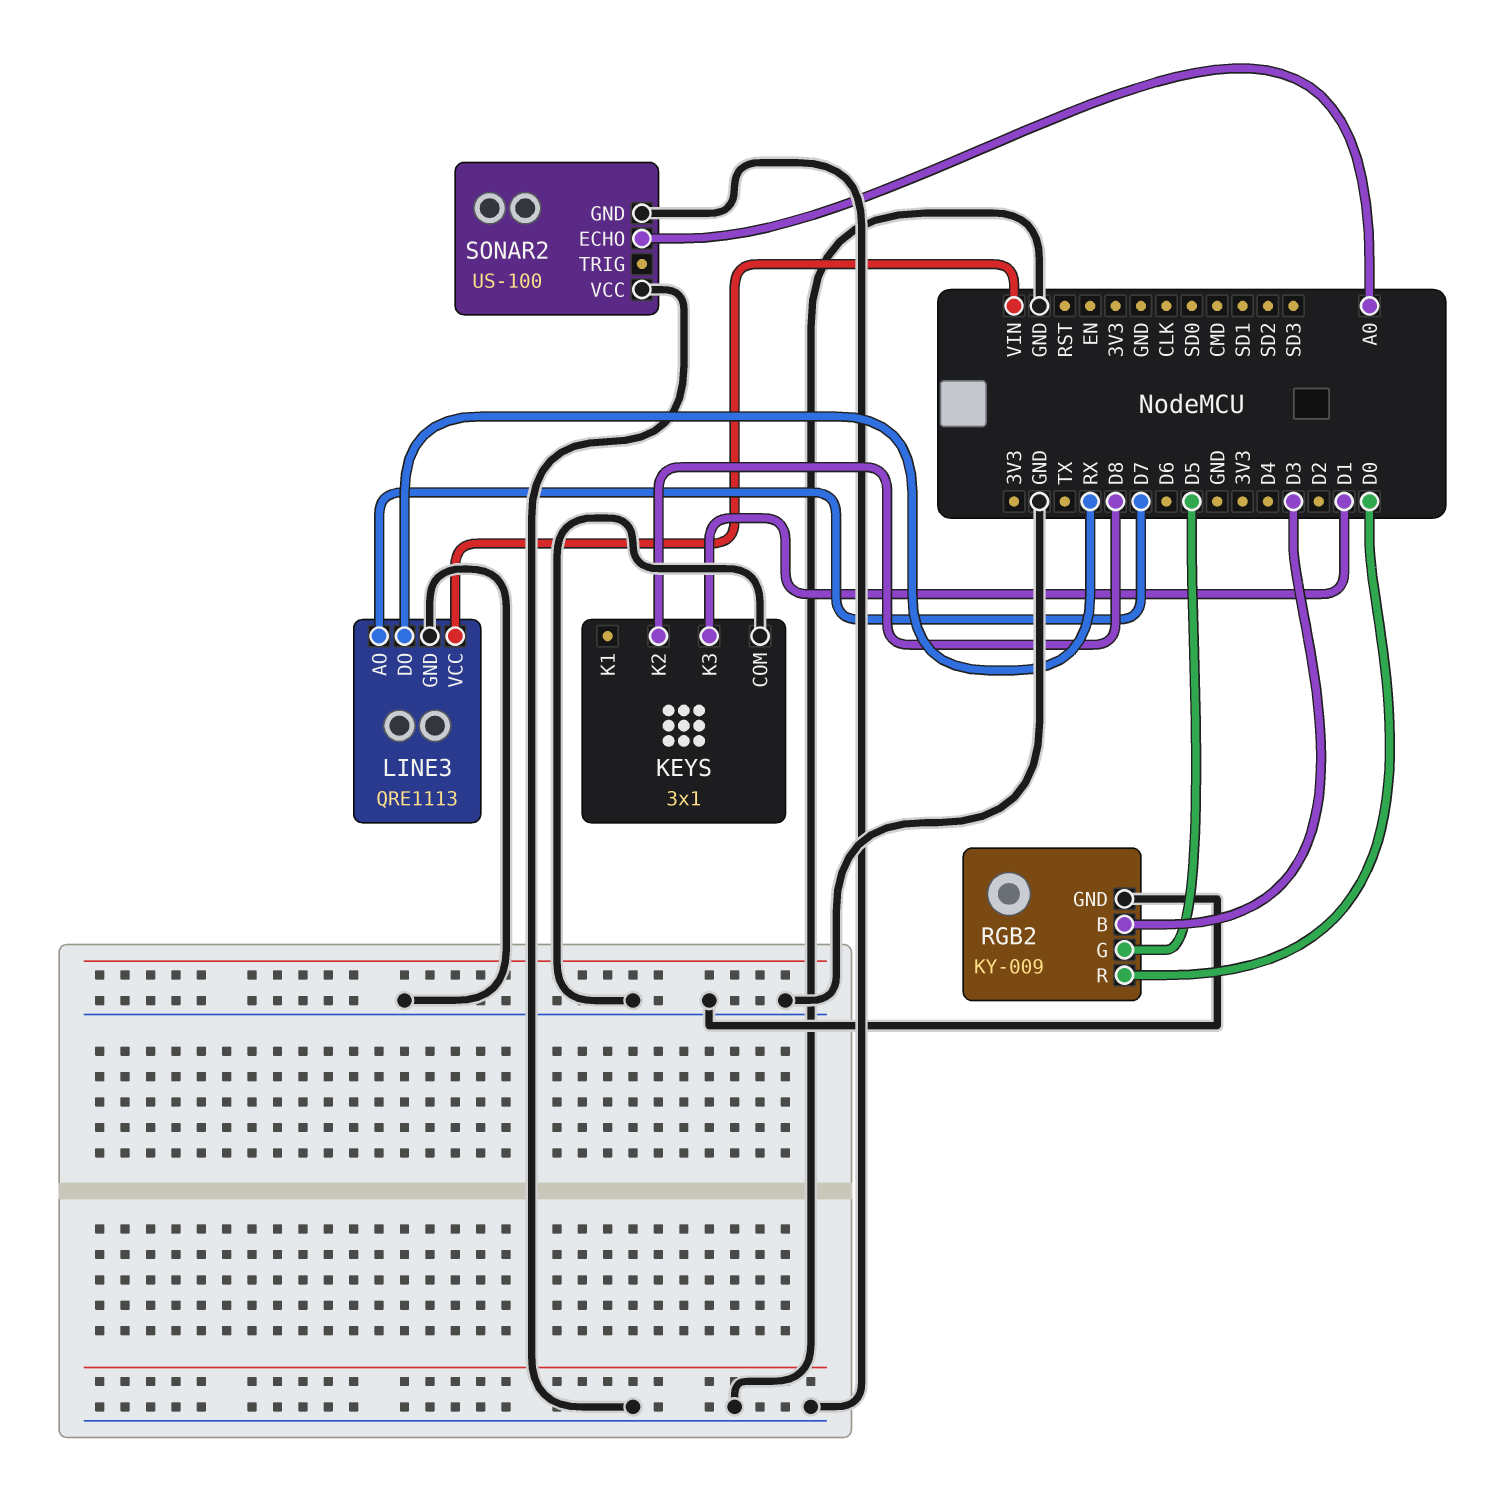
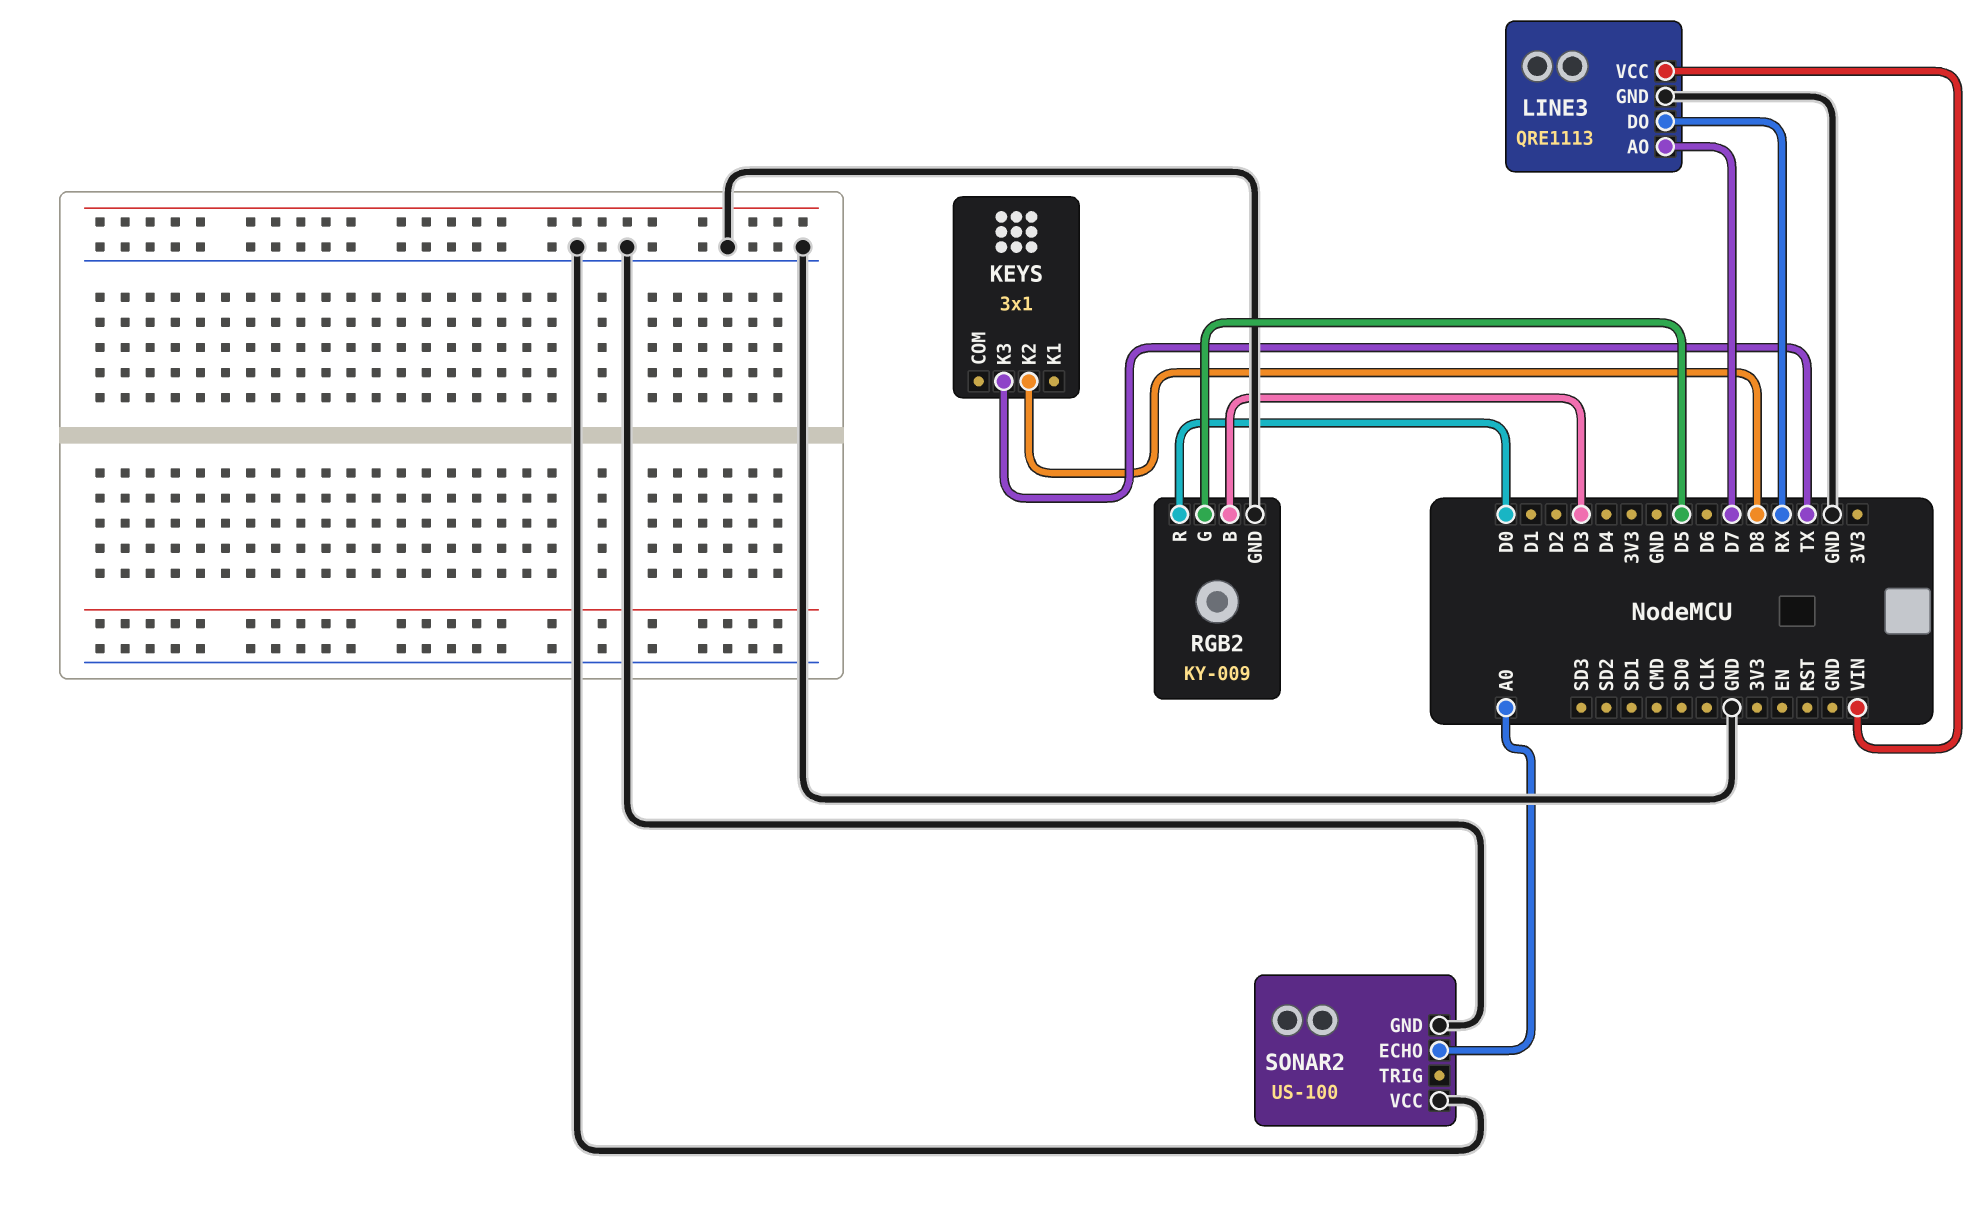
KEYS pin COM: GND -> none
KEYS pin K3: D1 -> TX

